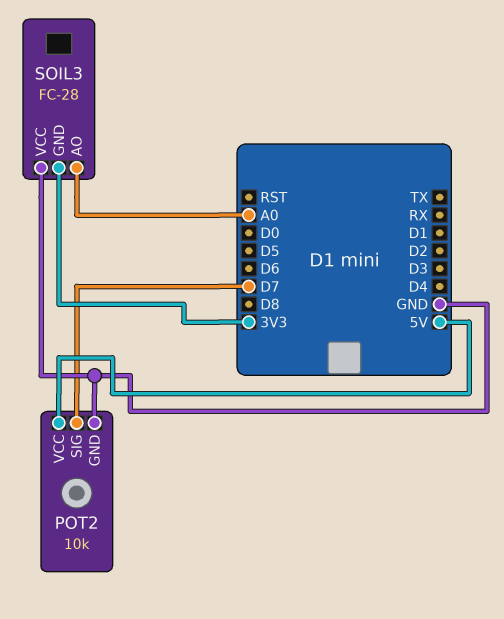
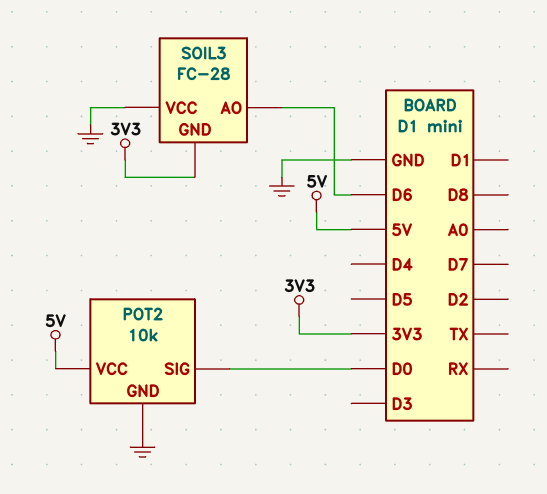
POT2 pin SIG: D7 -> D0
SOIL3 pin AO: A0 -> D6

